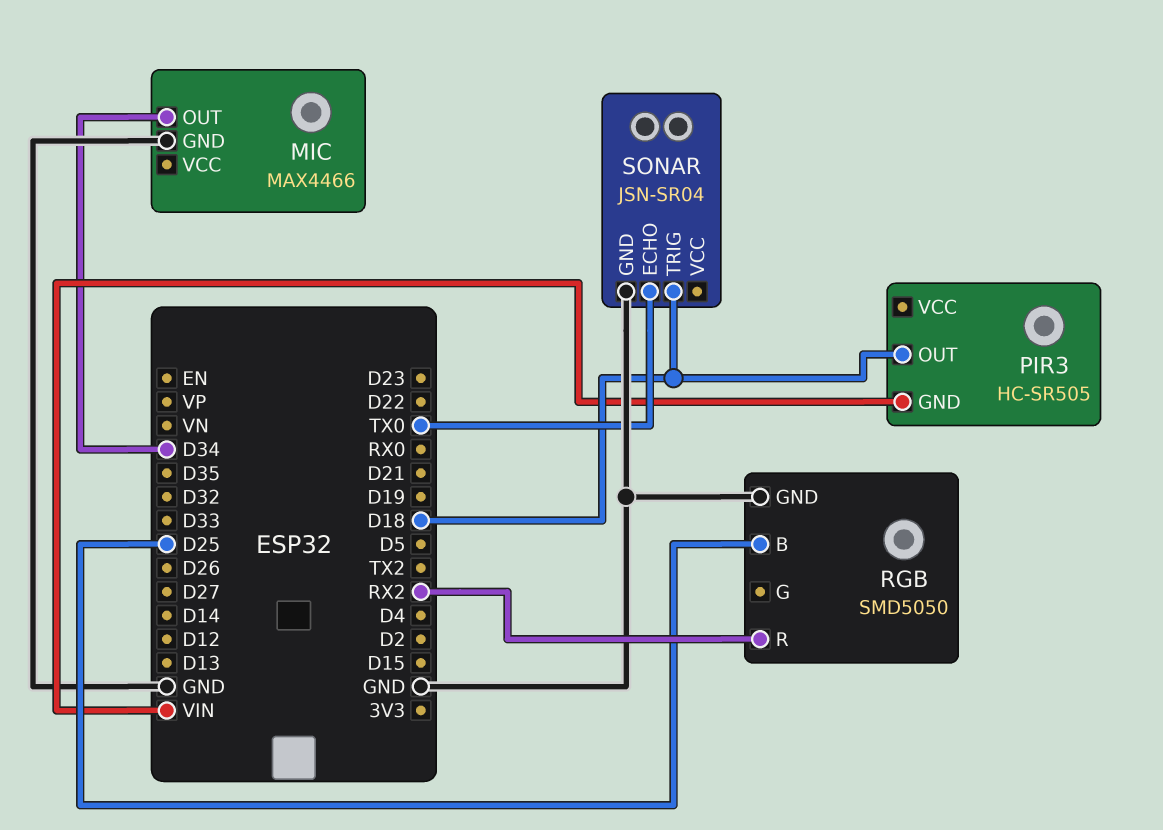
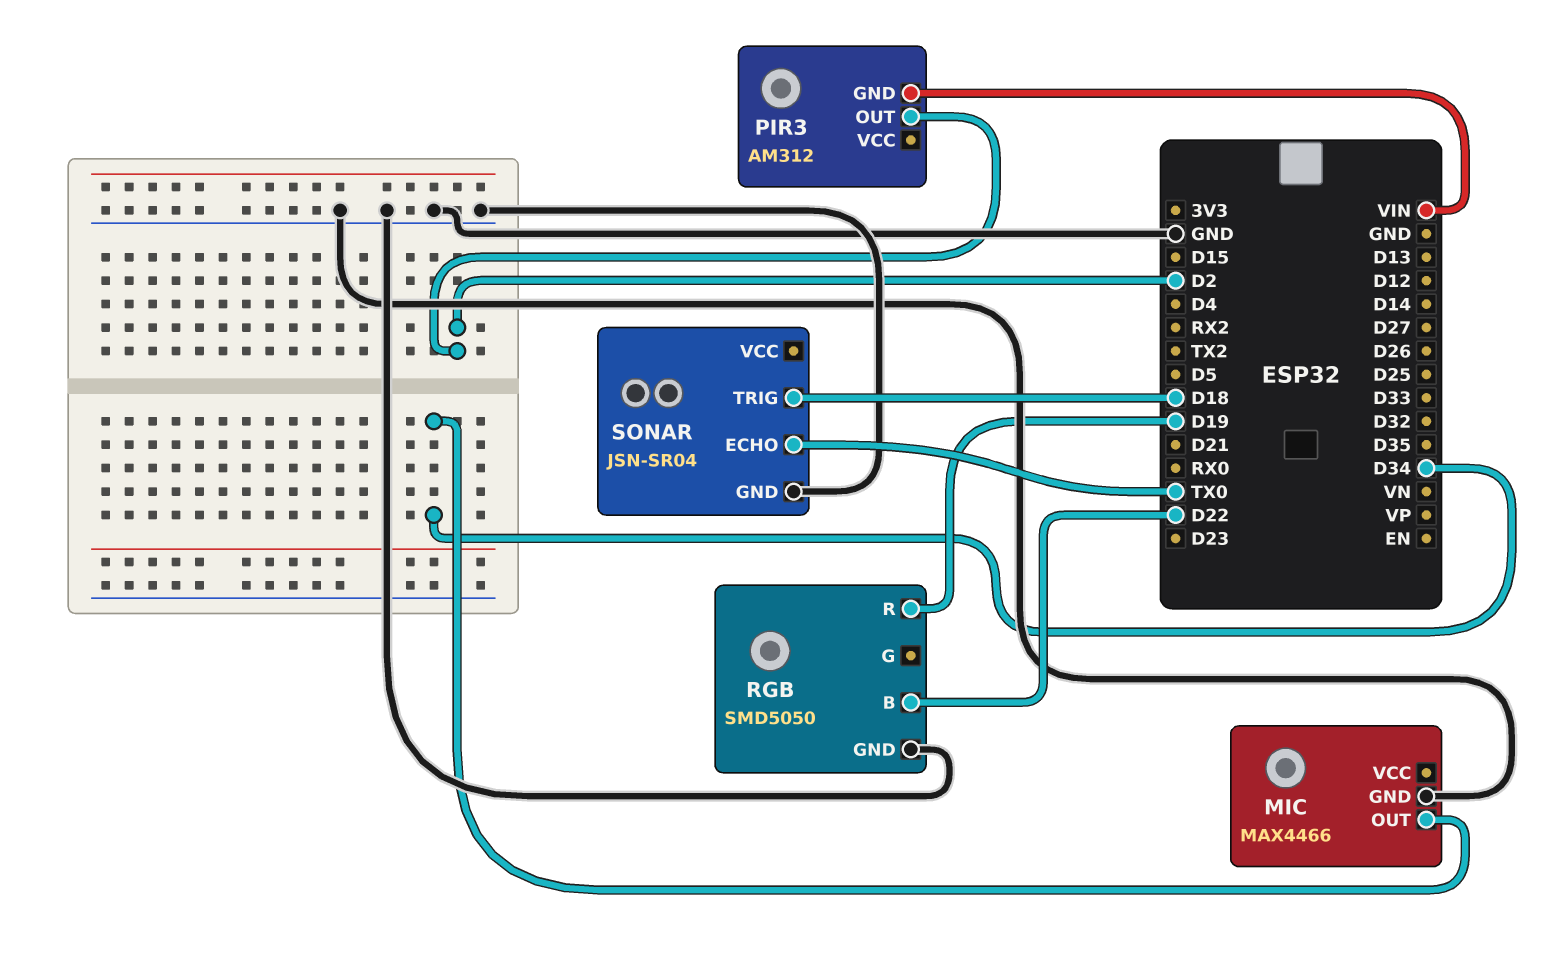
PIR3: HC-SR505 -> AM312
PIR3 pin OUT: D18 -> D2
RGB pin B: D25 -> D22
RGB pin R: RX2 -> D19

